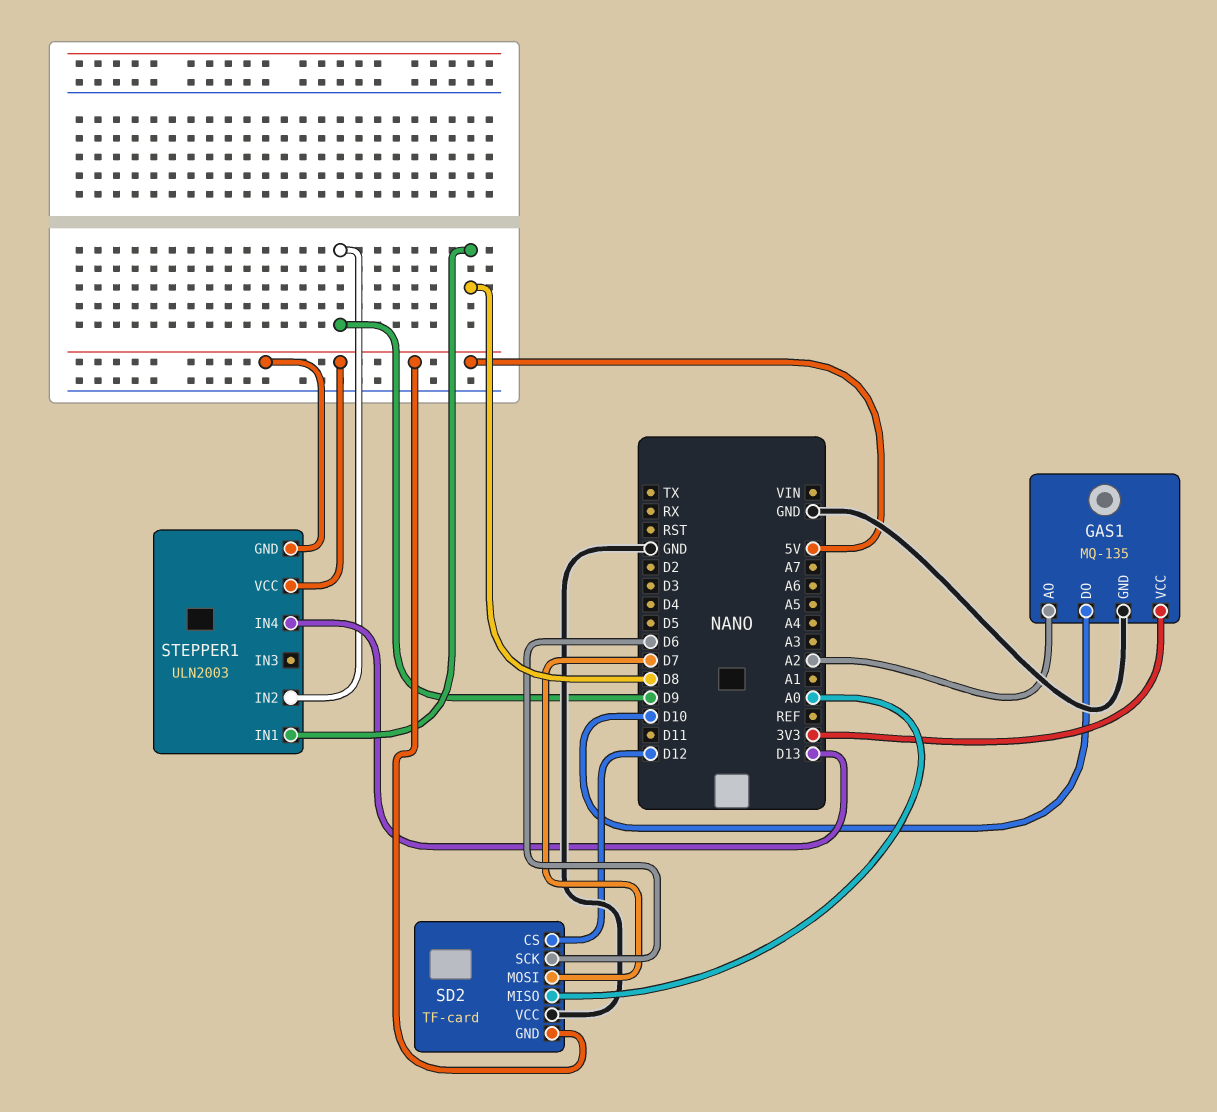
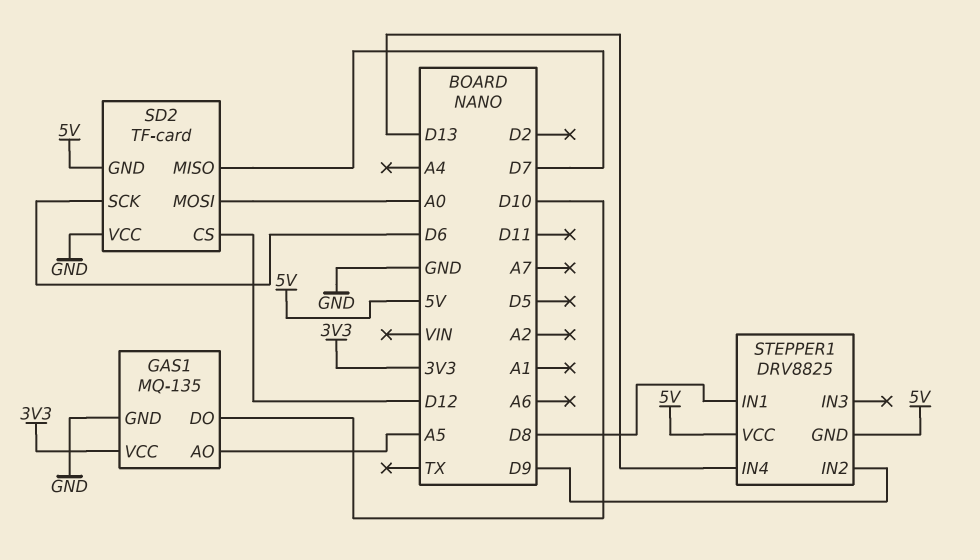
GAS1 pin AO: A2 -> A5
SD2 pin MISO: A0 -> D7
SD2 pin MOSI: D7 -> A0
STEPPER1: ULN2003 -> DRV8825

